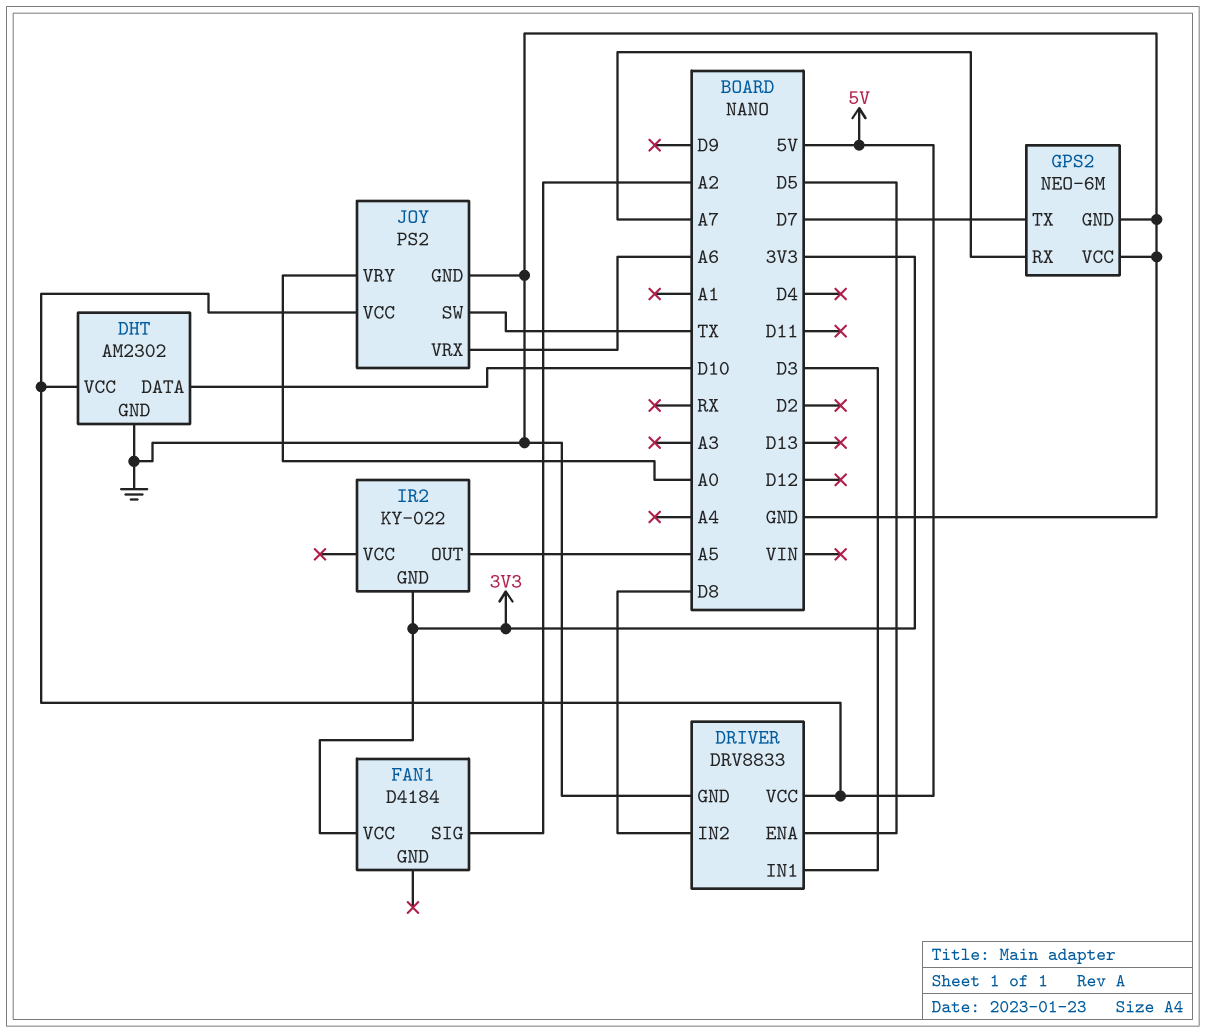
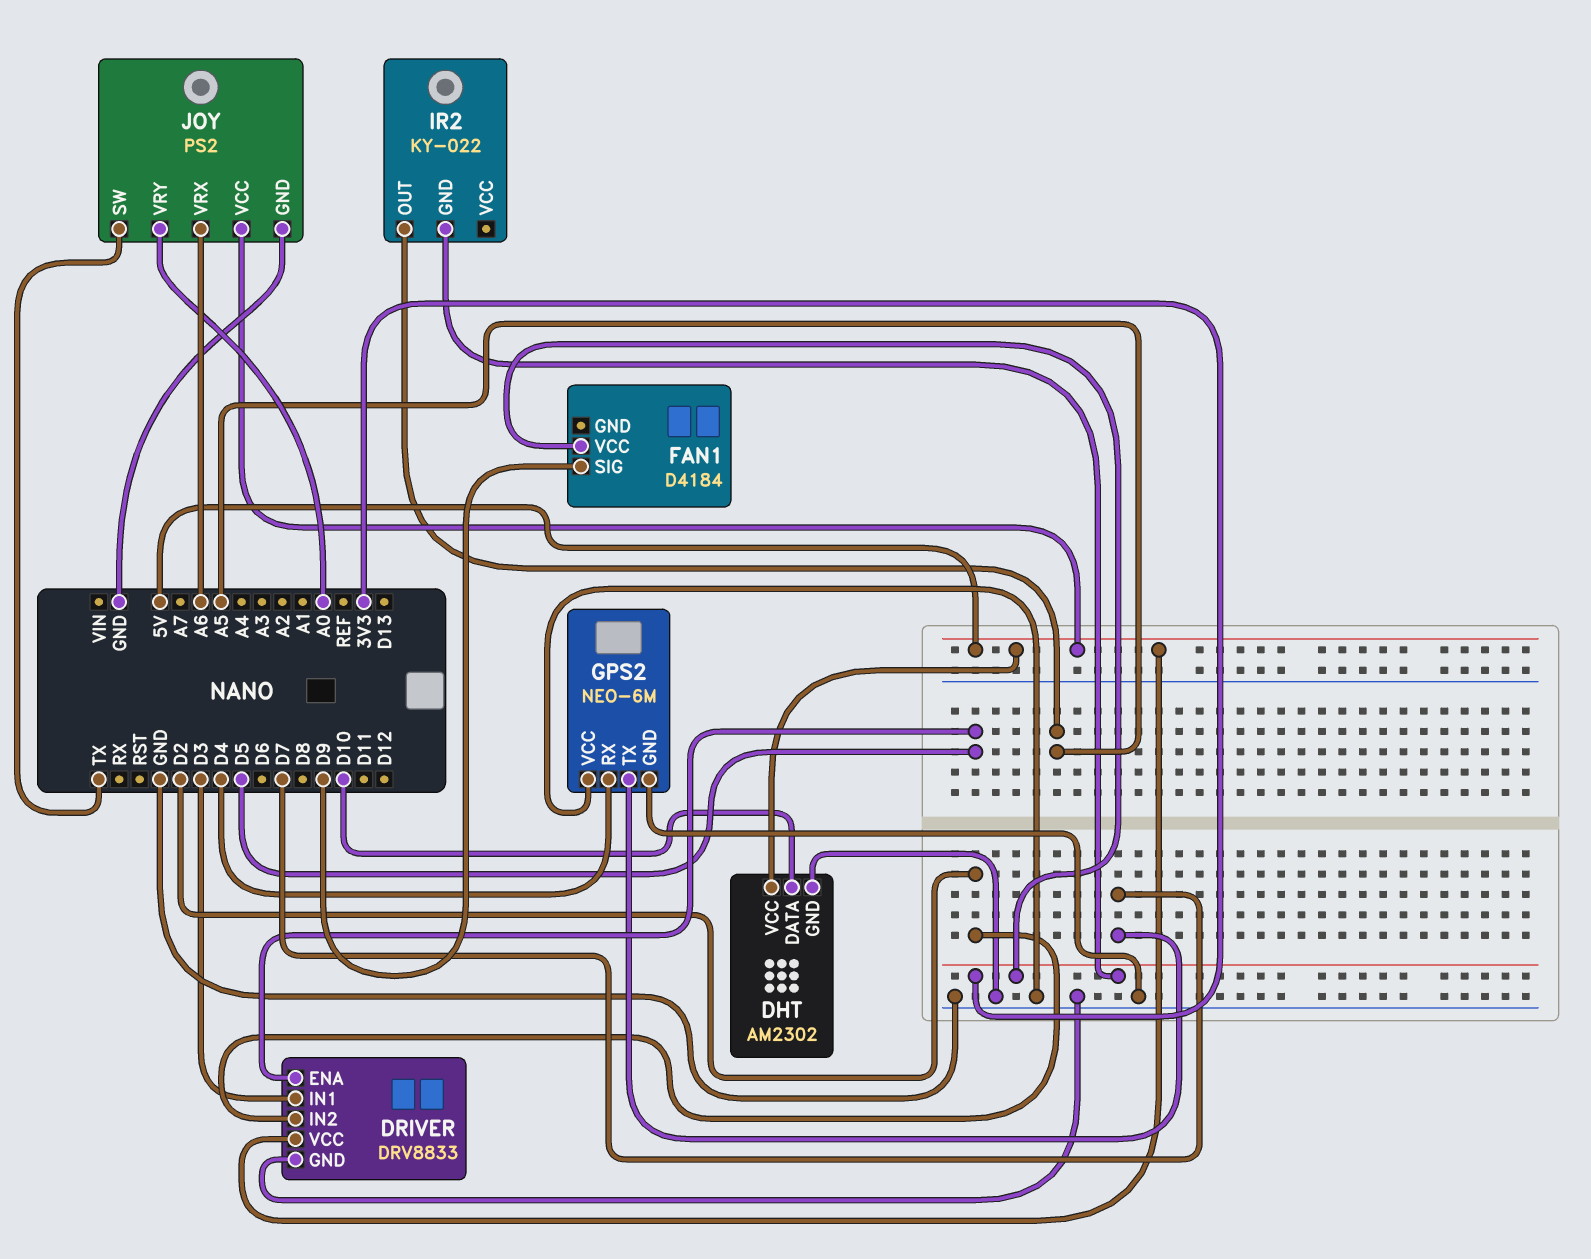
DRIVER pin IN2: D8 -> D2
FAN1 pin SIG: A2 -> D9
GPS2 pin RX: A7 -> D4

